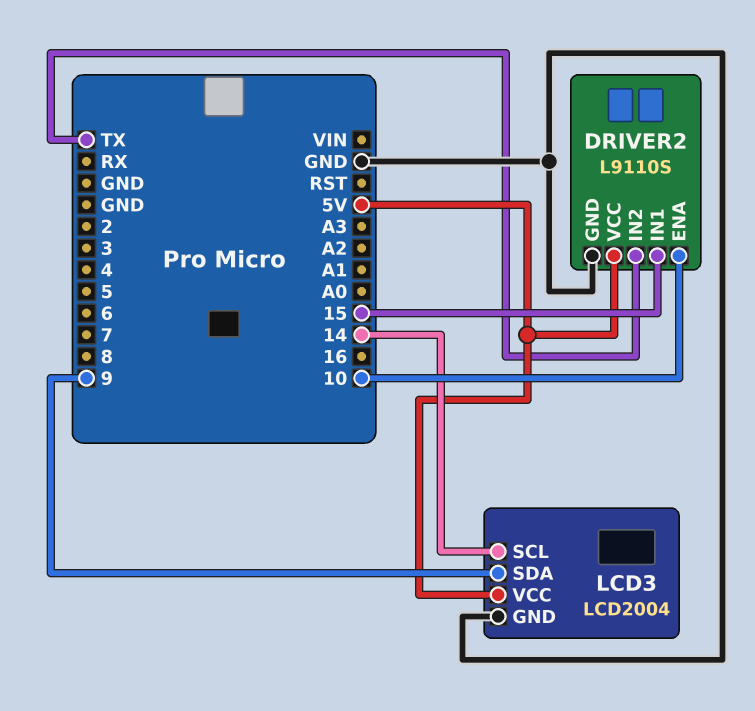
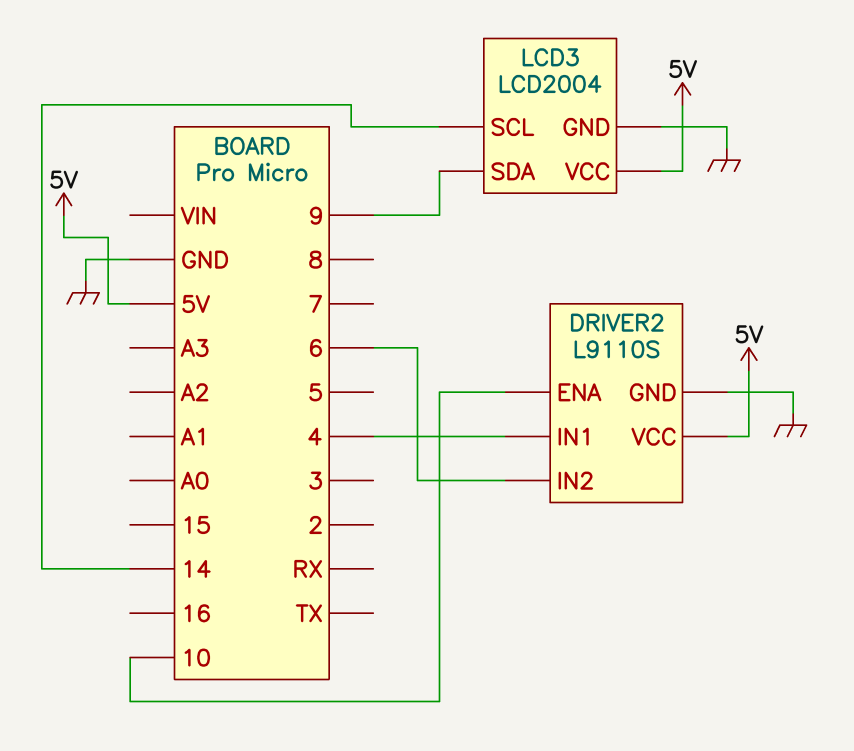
DRIVER2 pin IN1: 15 -> 4
DRIVER2 pin IN2: TX -> 6

